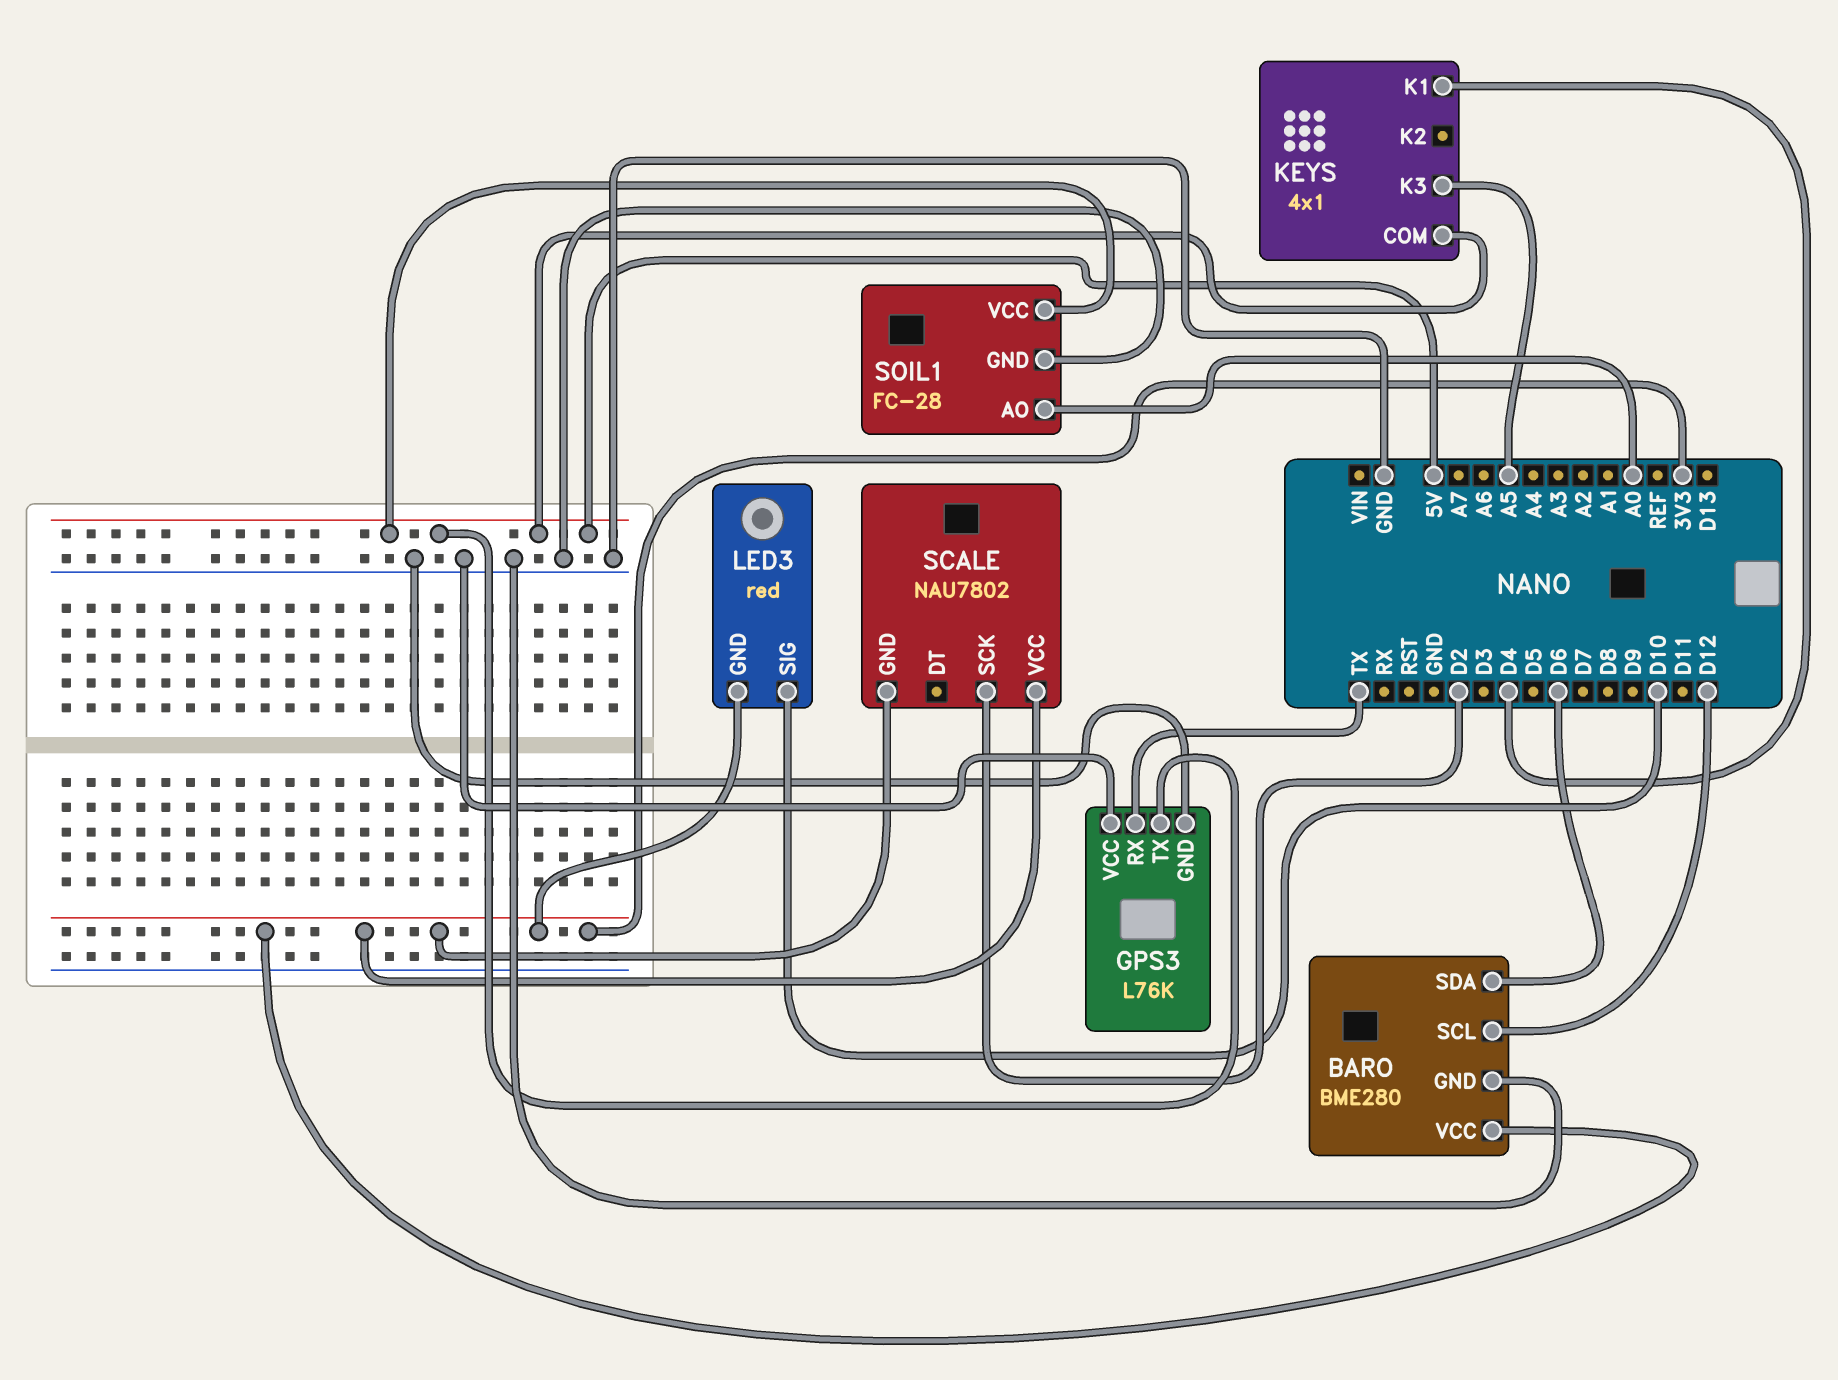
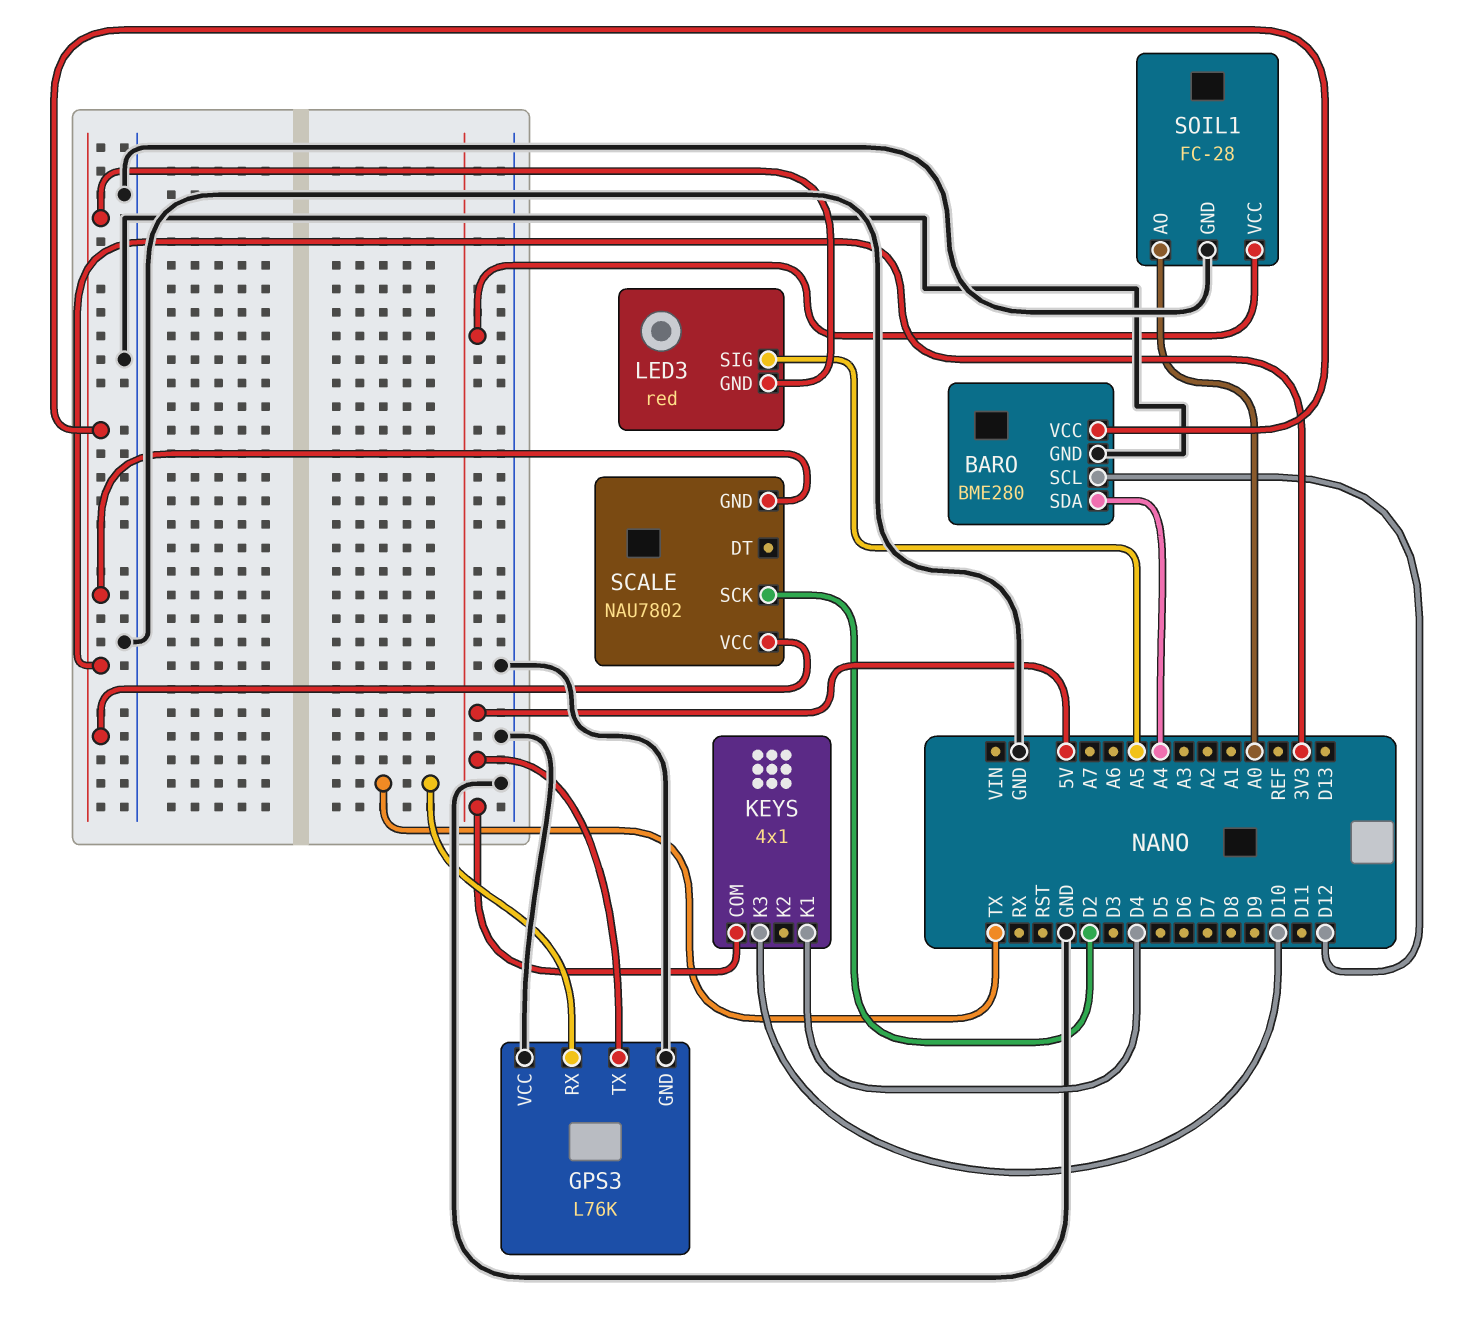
BARO pin SDA: D6 -> A4
KEYS pin K3: A5 -> D10
LED3 pin SIG: D10 -> A5

